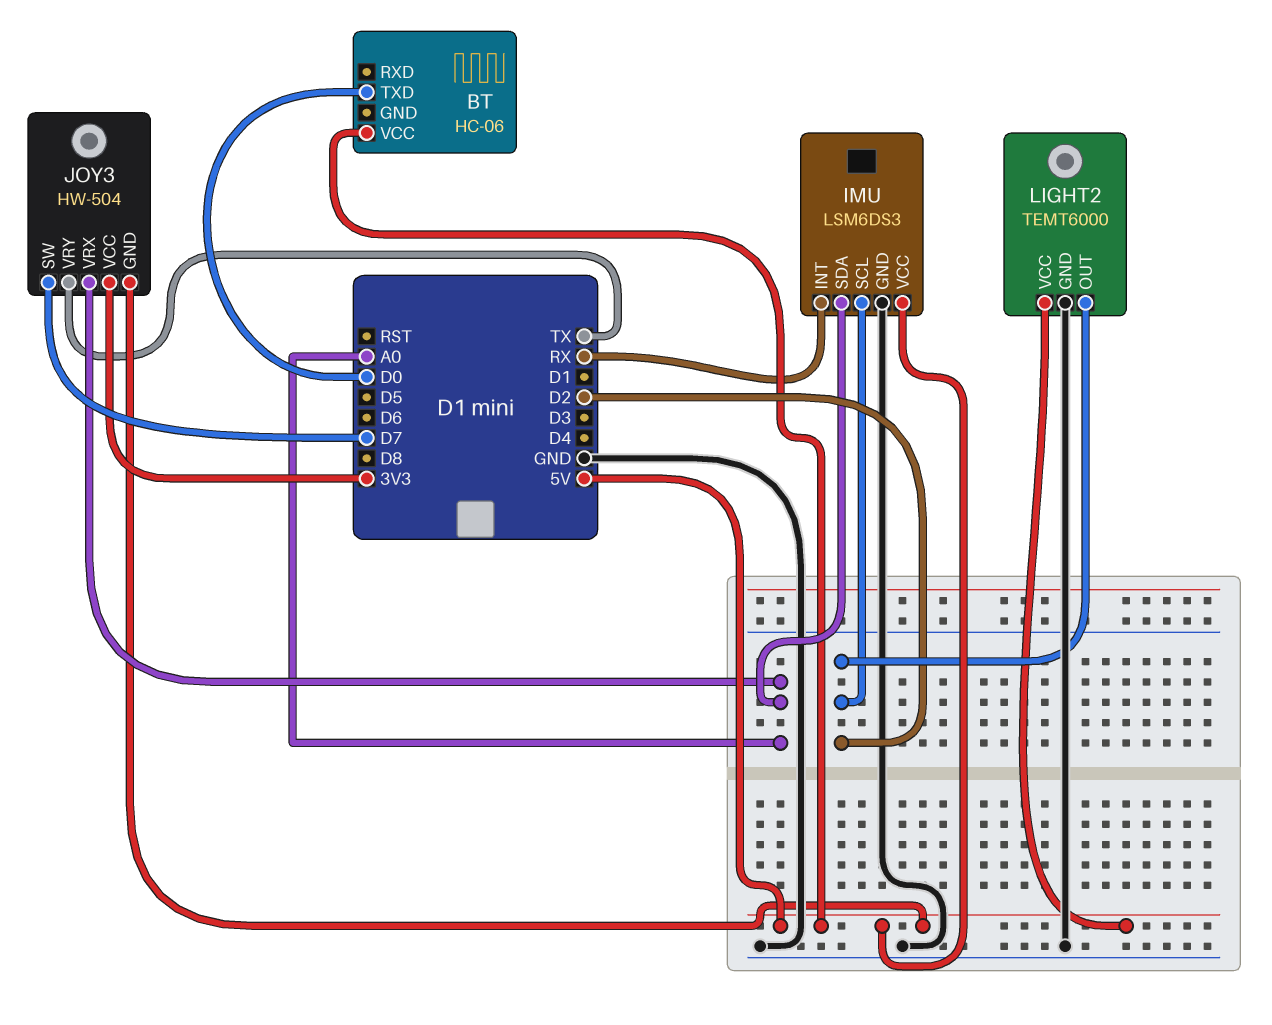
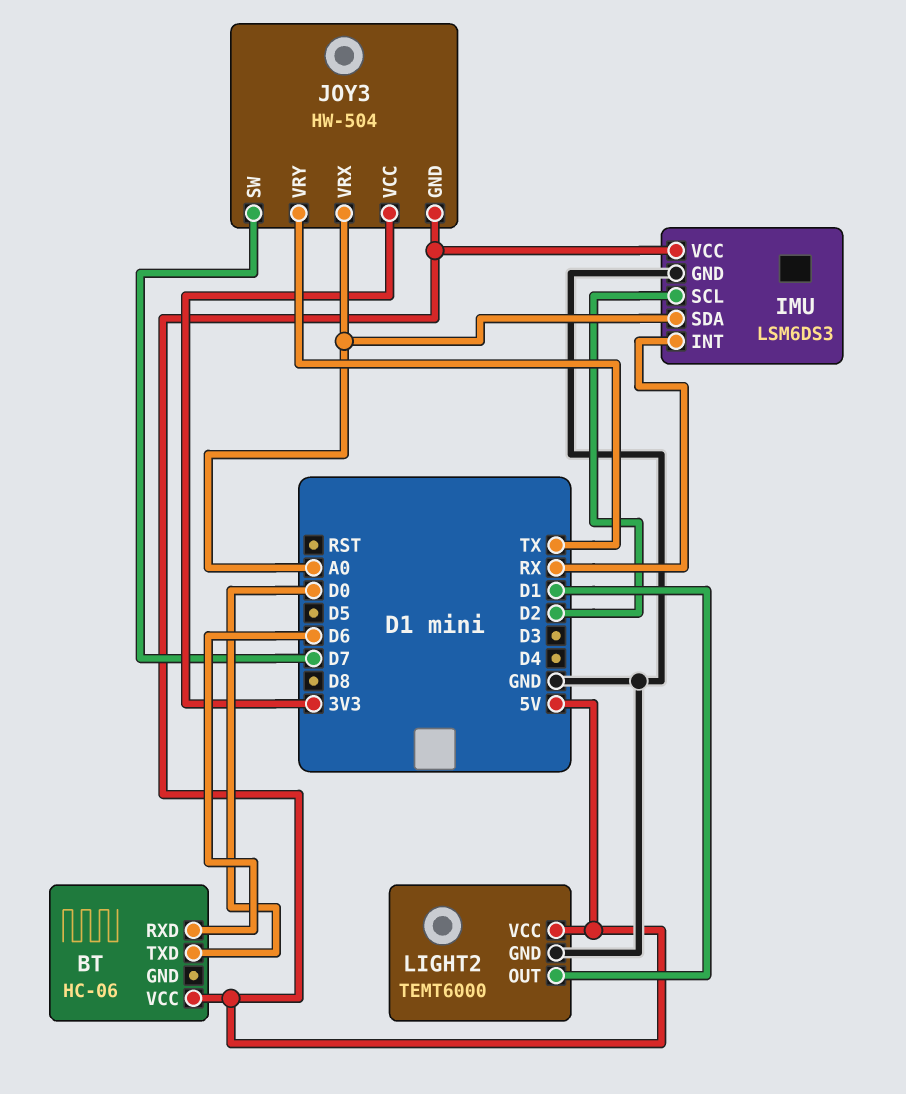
BT pin RXD: none -> D6
LIGHT2 pin OUT: D2 -> D1

